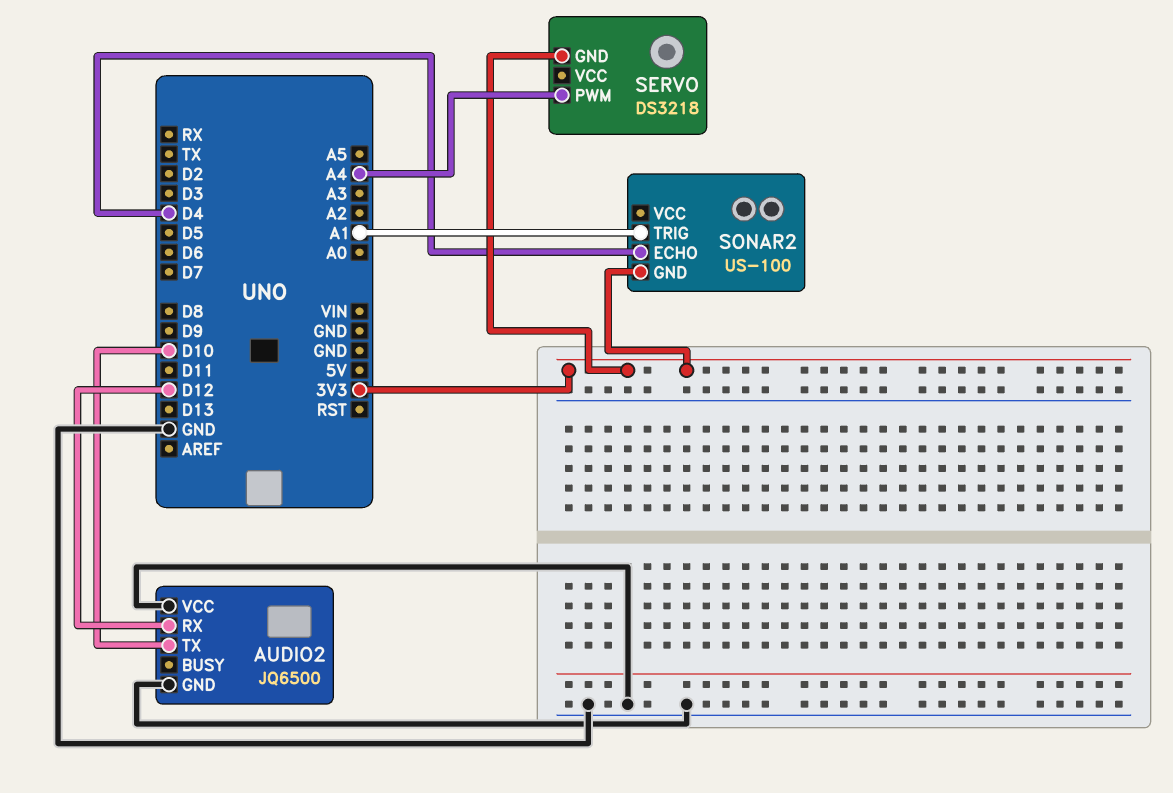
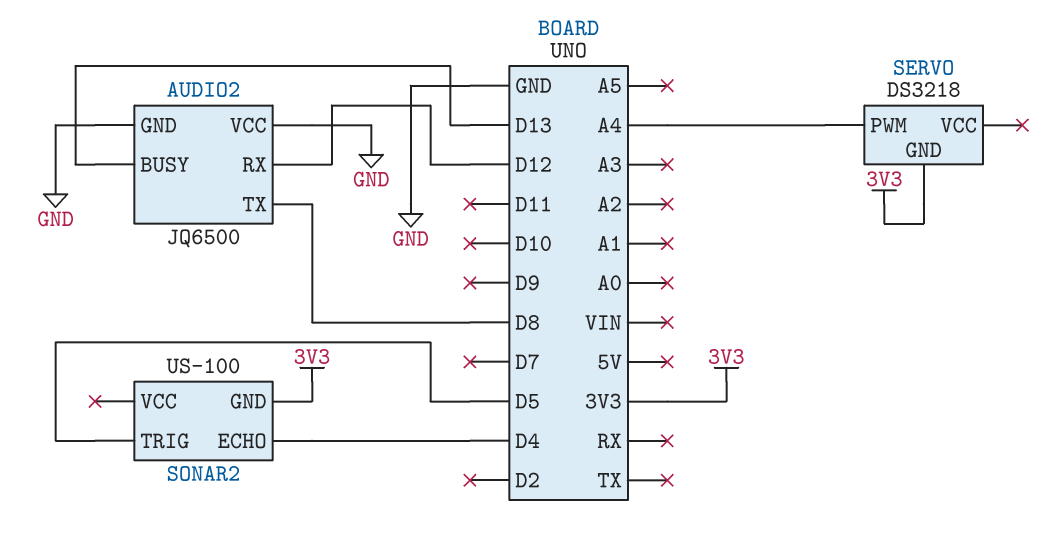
AUDIO2 pin BUSY: none -> D13
AUDIO2 pin TX: D10 -> D8
SONAR2 pin TRIG: A1 -> D5

